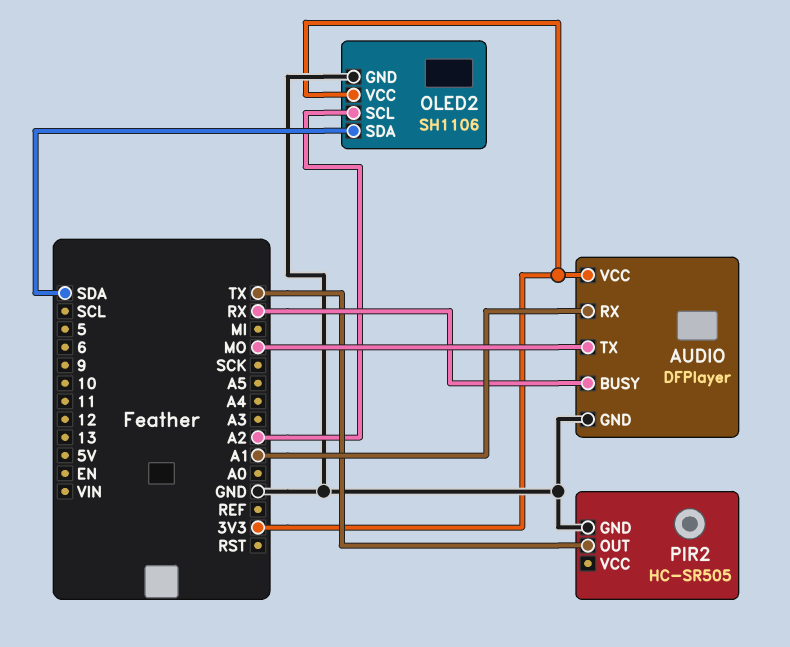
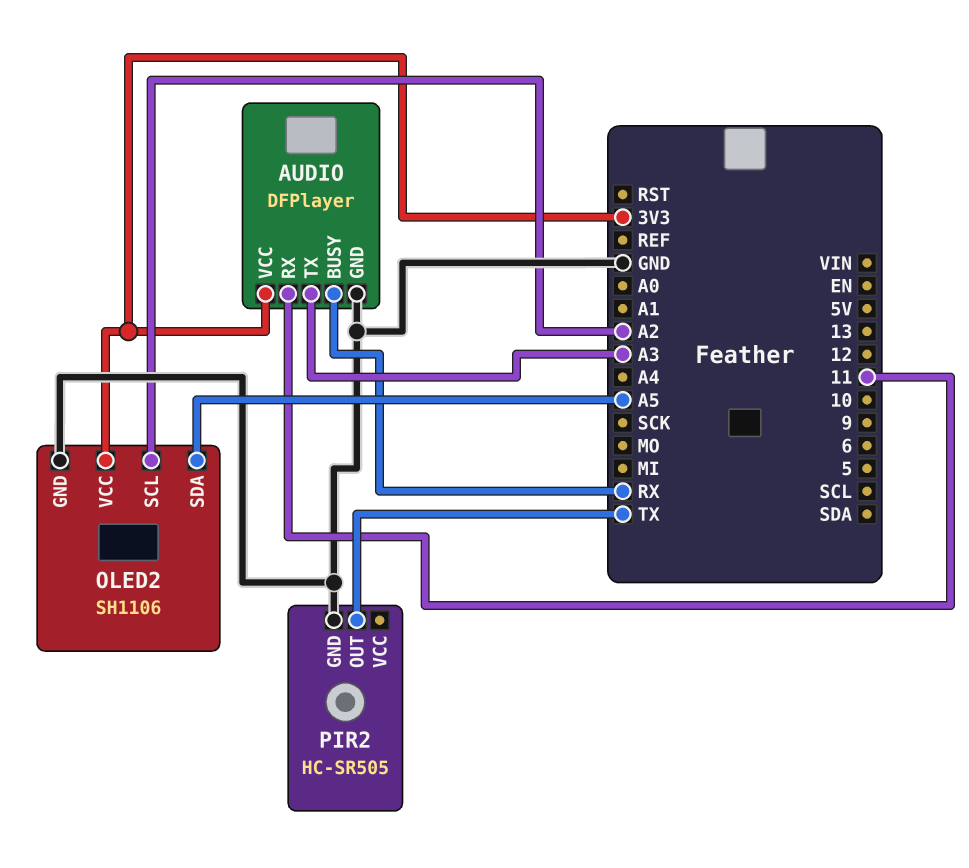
AUDIO pin RX: A1 -> 11
AUDIO pin TX: MO -> A3
OLED2 pin SDA: SDA -> A5

